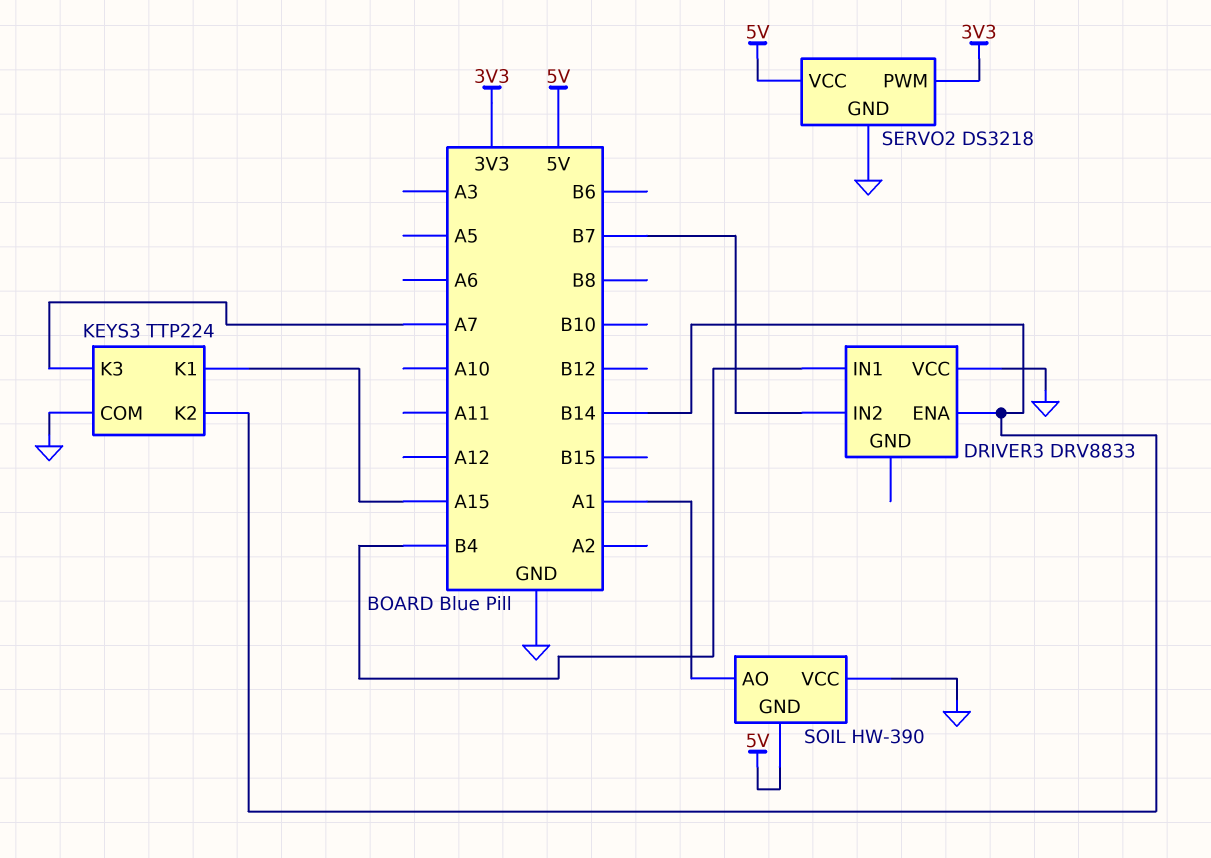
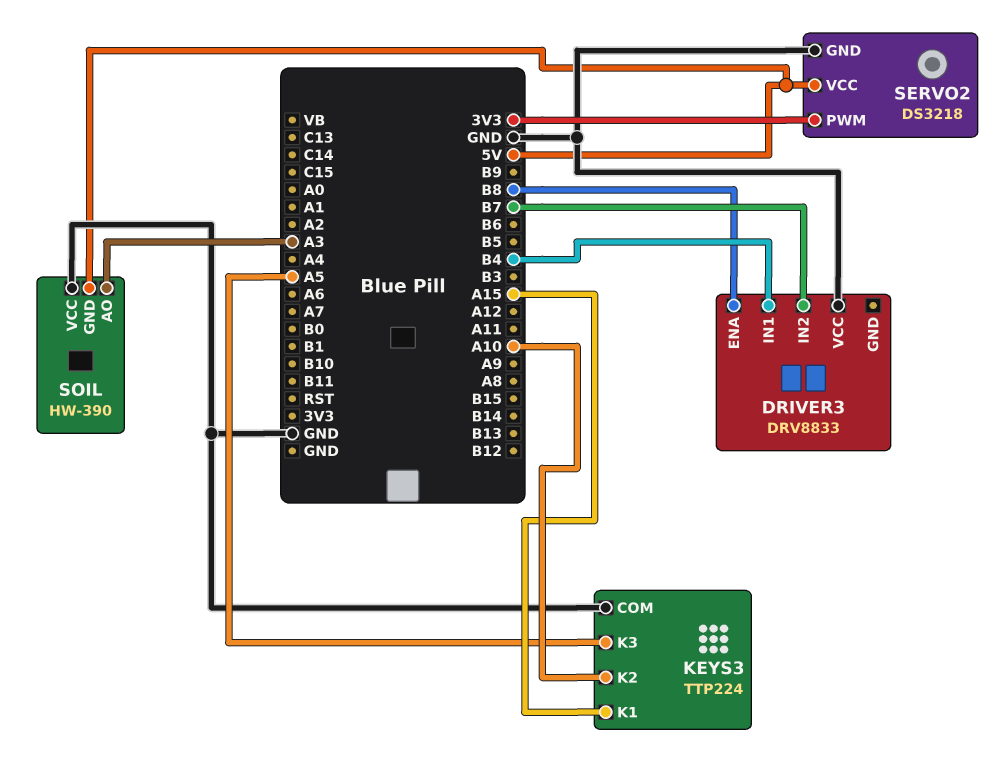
DRIVER3 pin ENA: B14 -> B8
KEYS3 pin K2: B14 -> A10
KEYS3 pin K3: A7 -> A5
SOIL pin AO: A1 -> A3

